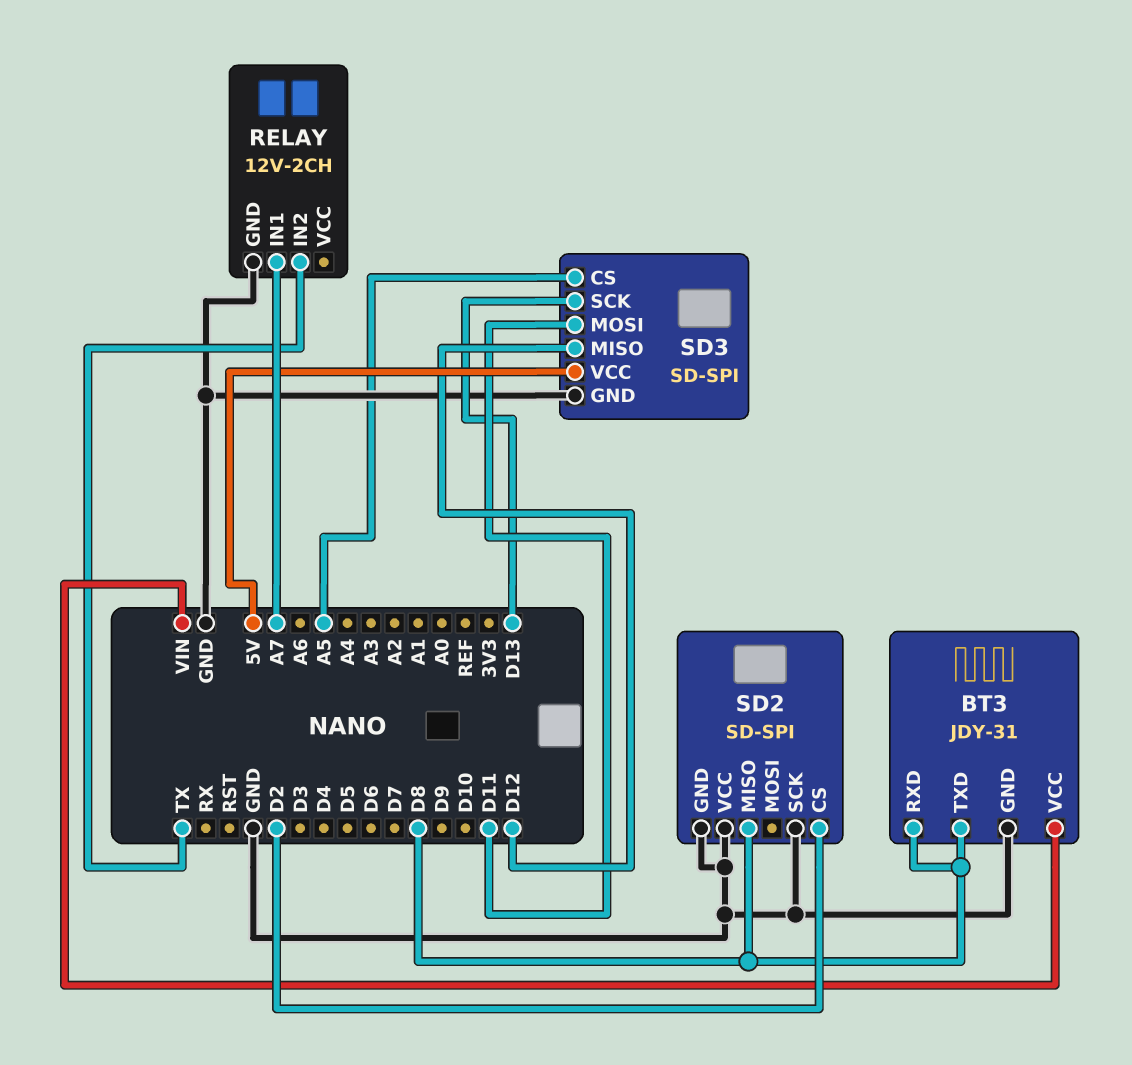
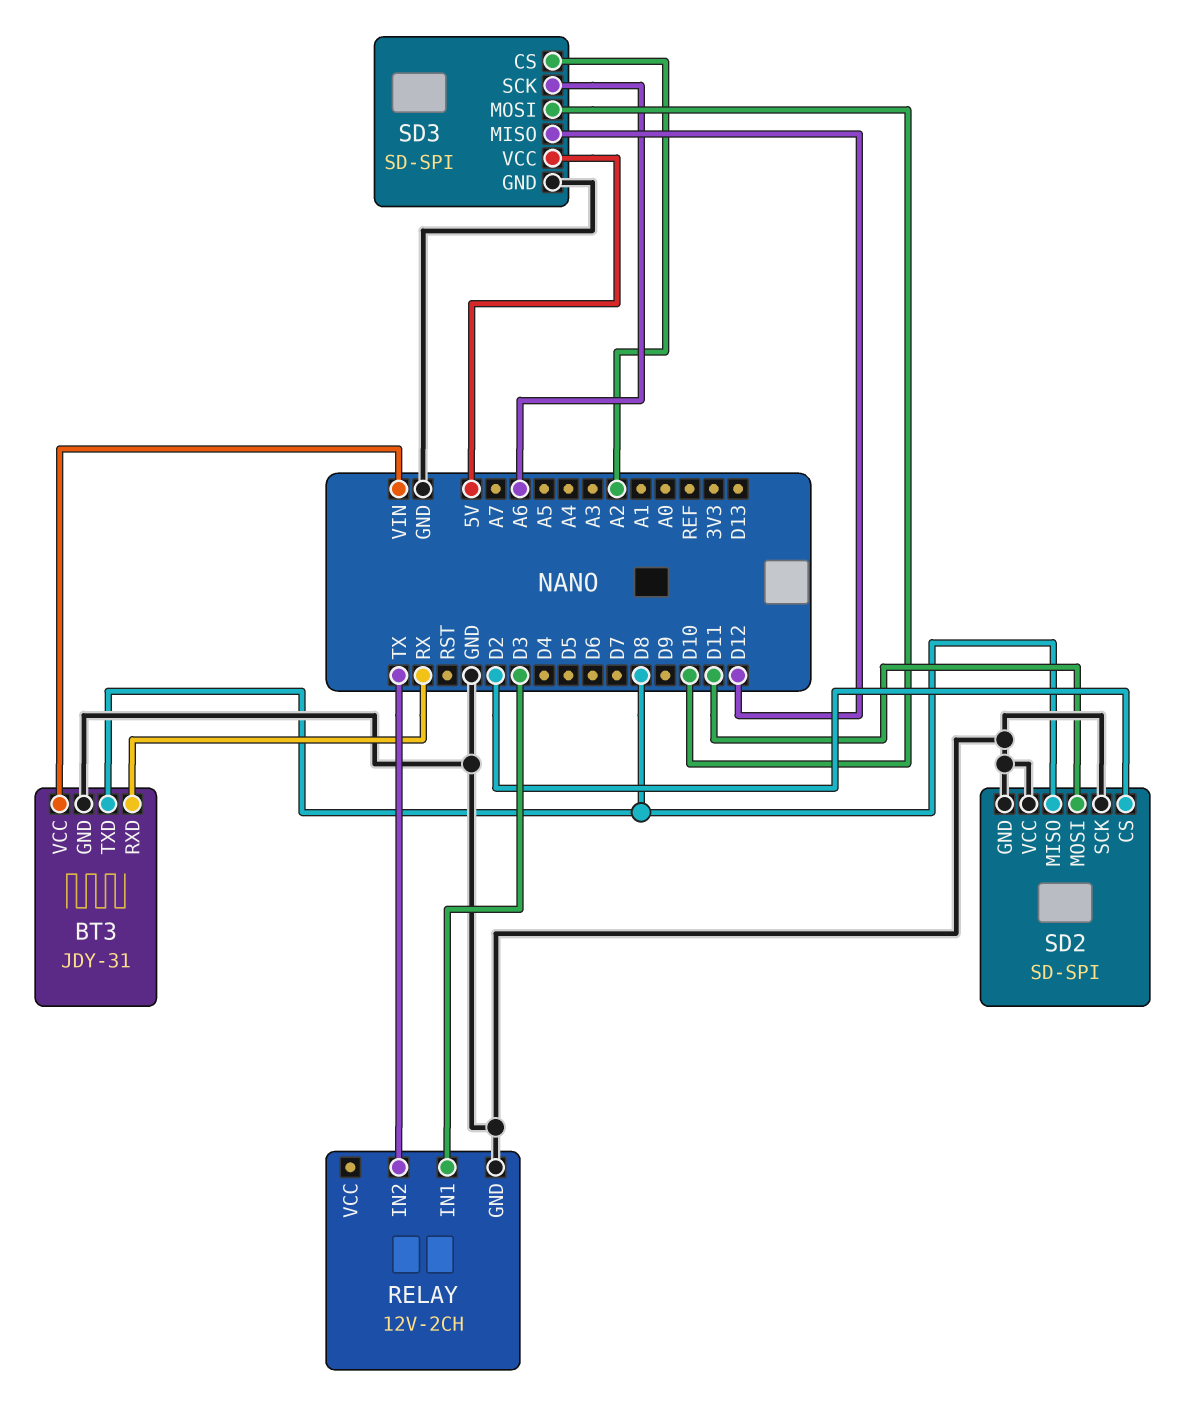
BT3 pin RXD: D8 -> RX
RELAY pin IN1: A7 -> D3
SD2 pin MOSI: none -> D11
SD3 pin CS: A5 -> A2
SD3 pin MOSI: D11 -> D10
SD3 pin SCK: D13 -> A6

